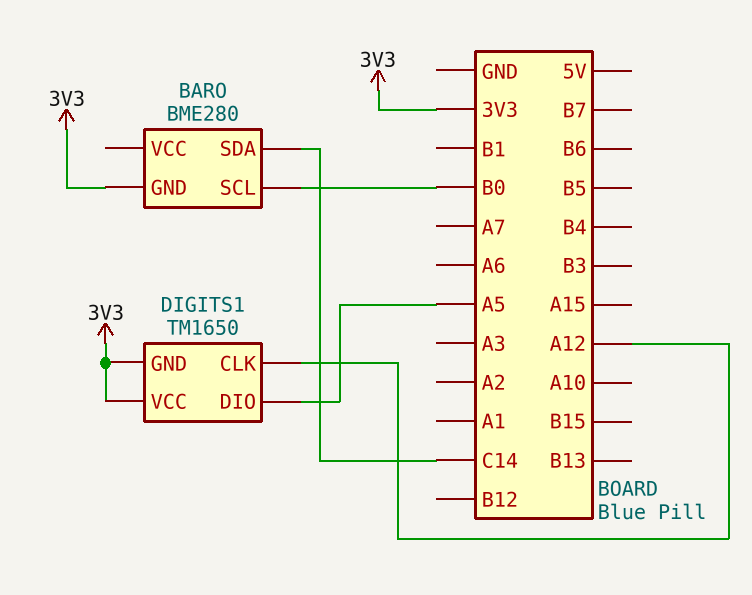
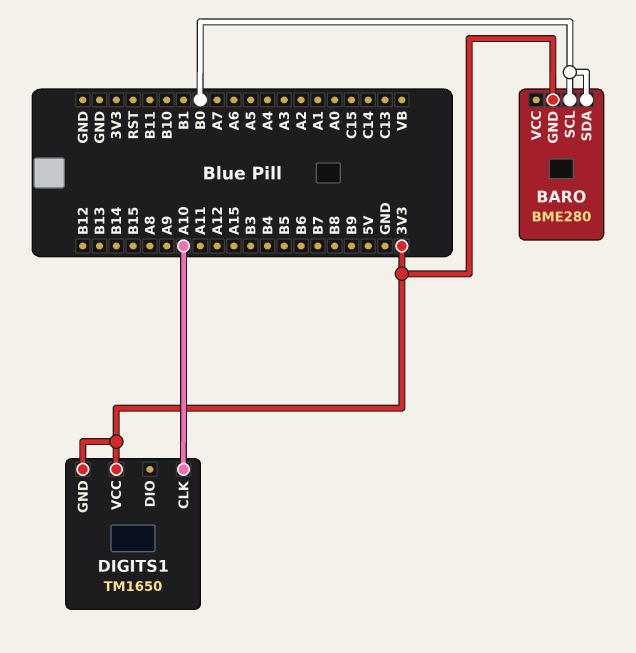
BARO pin SDA: C14 -> B0
DIGITS1 pin CLK: A12 -> A10
DIGITS1 pin DIO: A5 -> none

